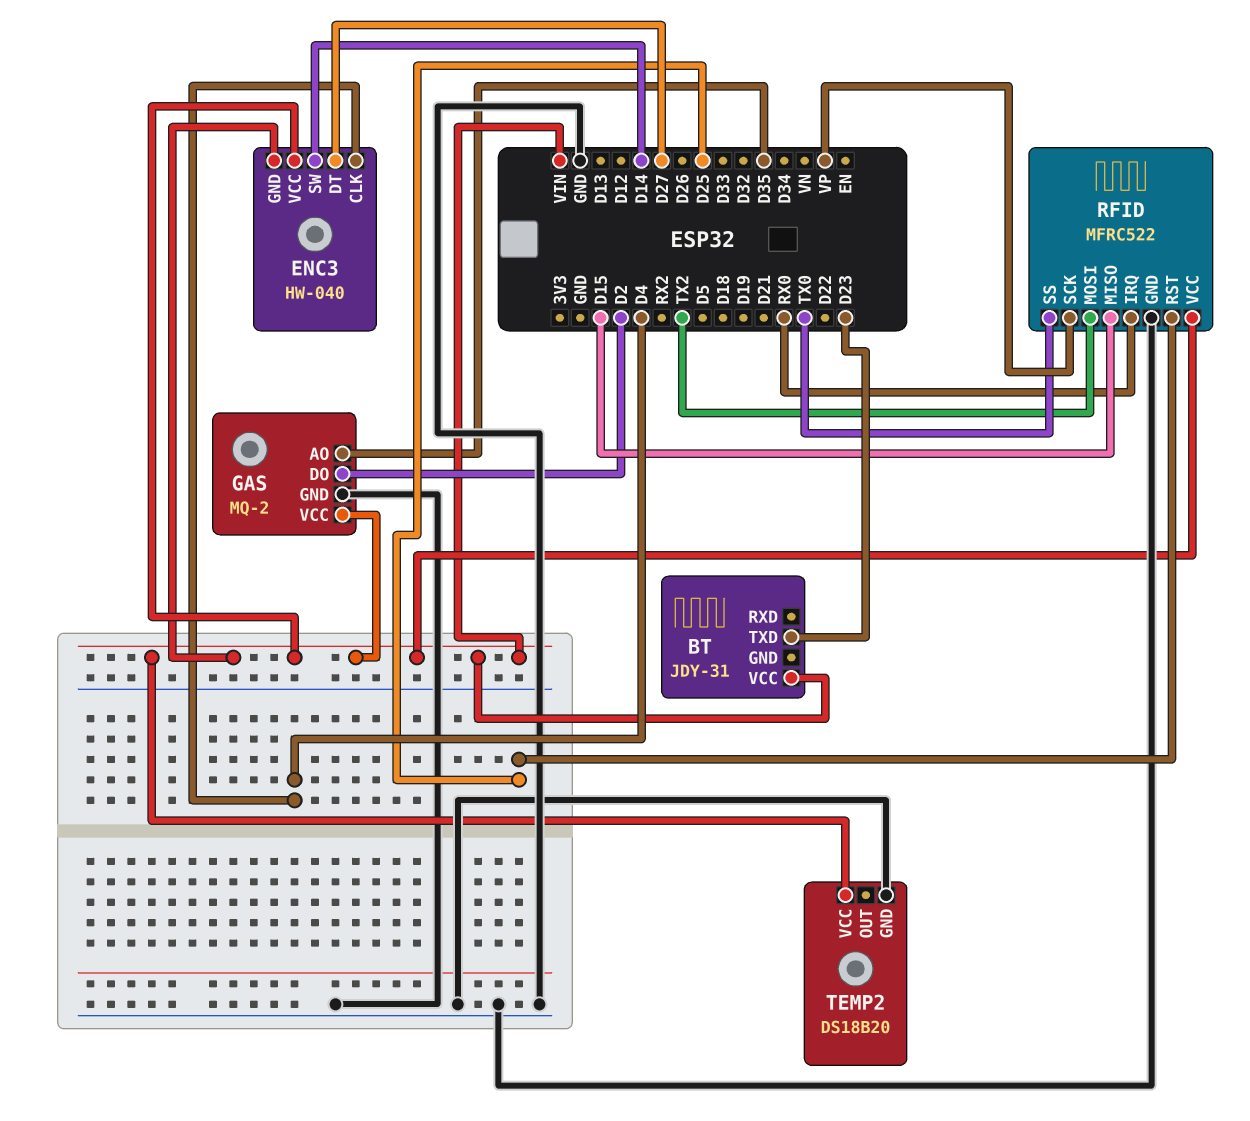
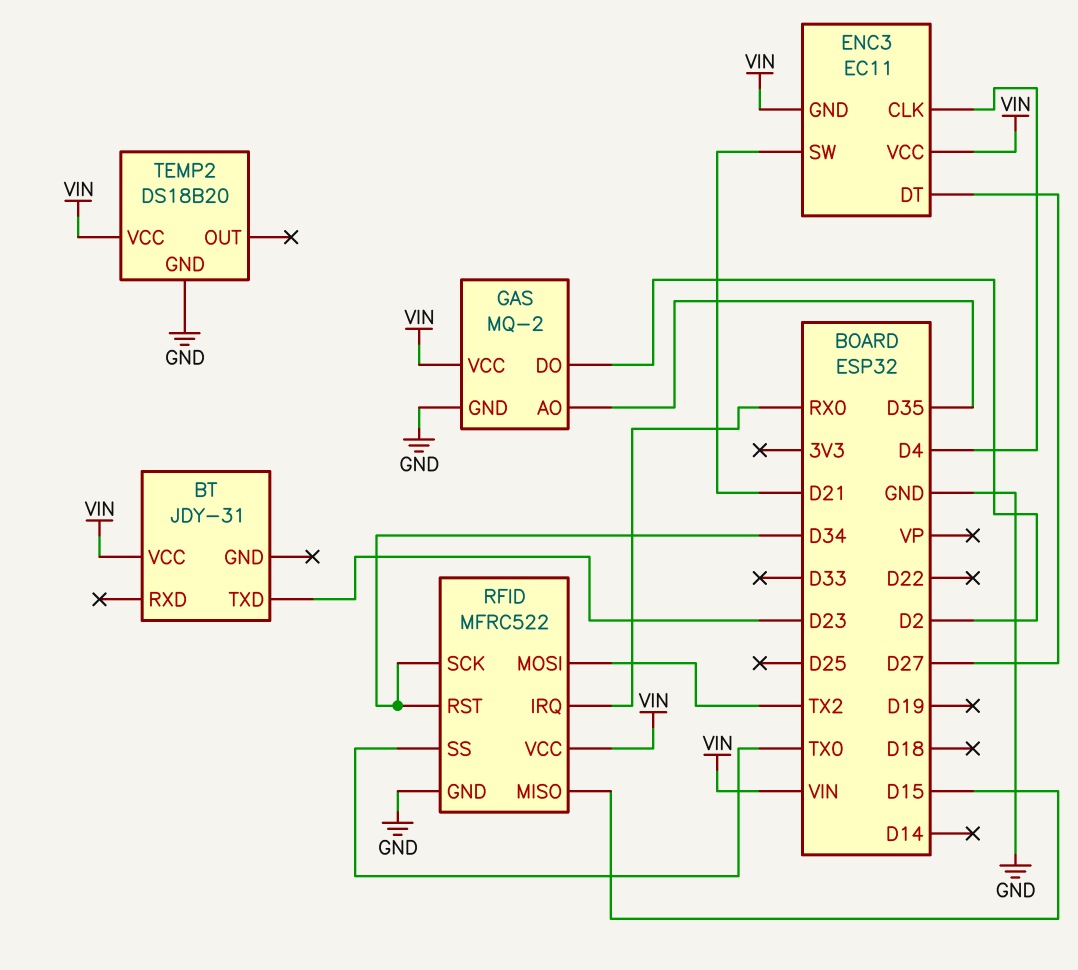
ENC3: HW-040 -> EC11
ENC3 pin SW: D14 -> D21
RFID pin RST: D25 -> D34
RFID pin SCK: VP -> D34

